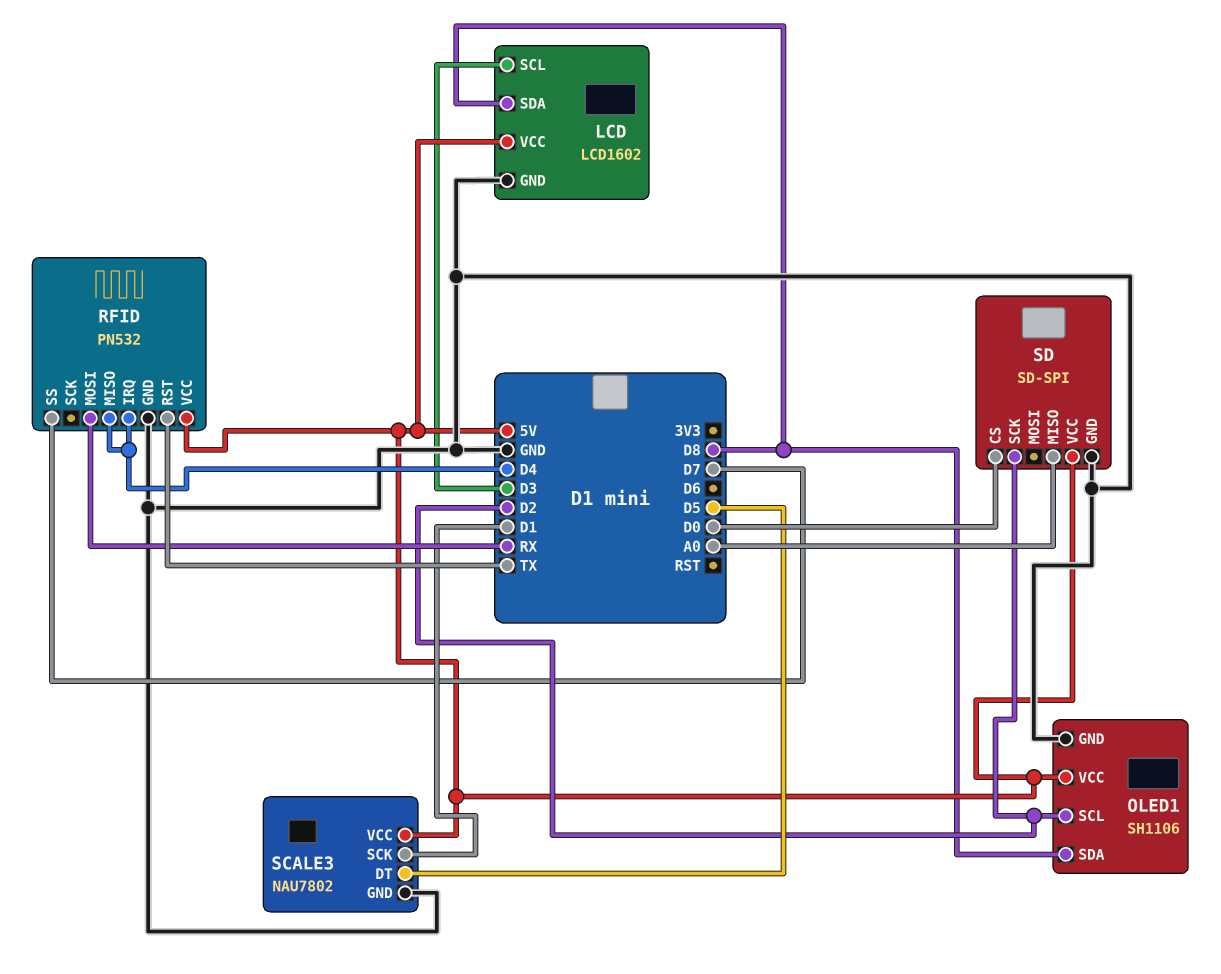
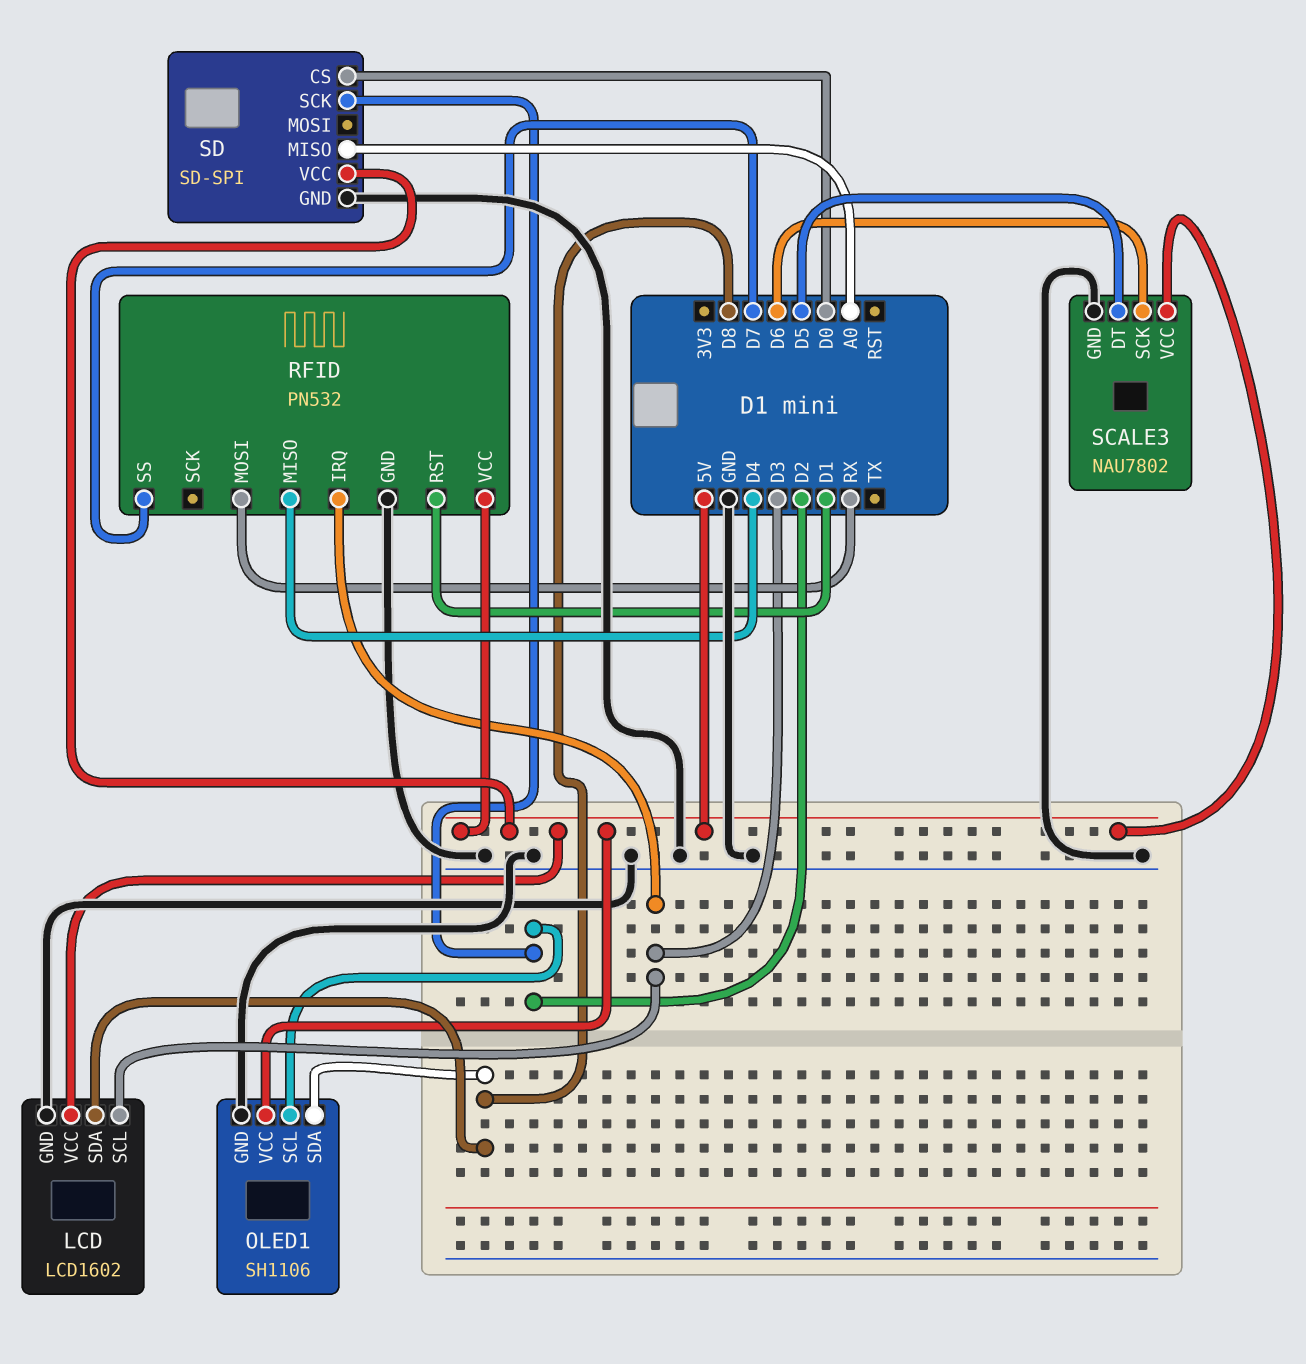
RFID pin IRQ: D4 -> D3
RFID pin RST: TX -> D1
SCALE3 pin SCK: D1 -> D6

